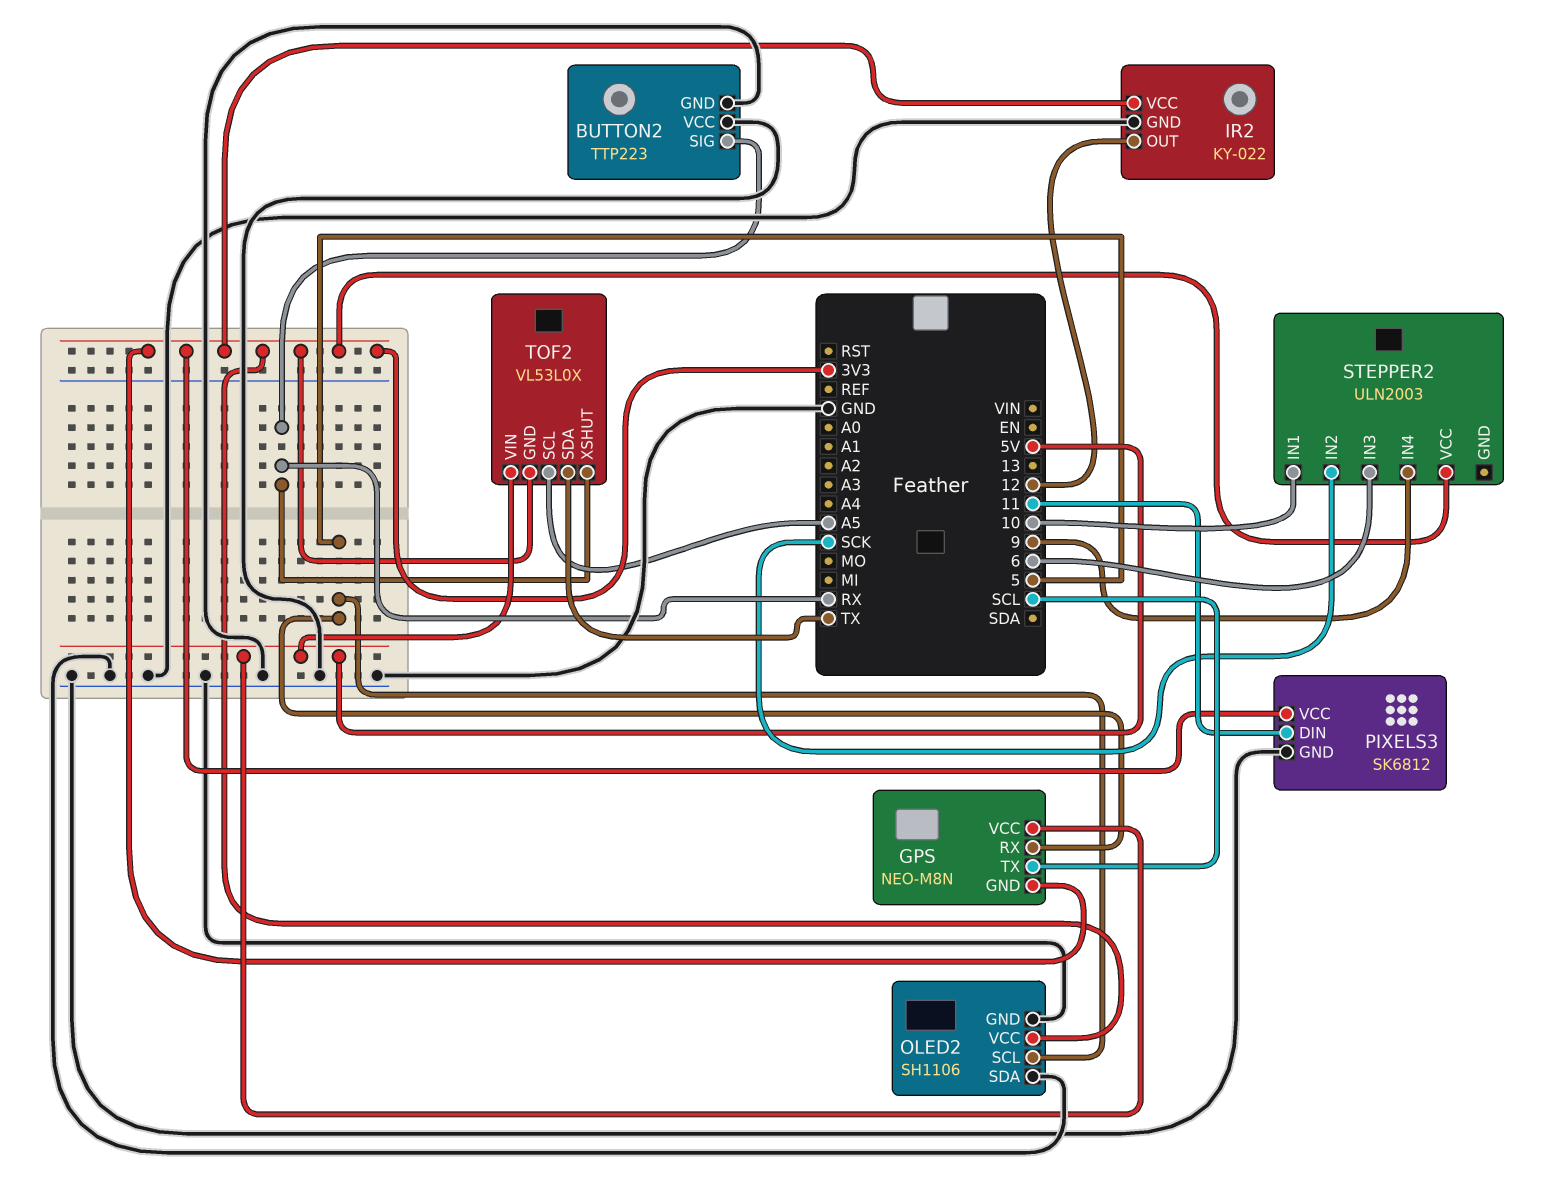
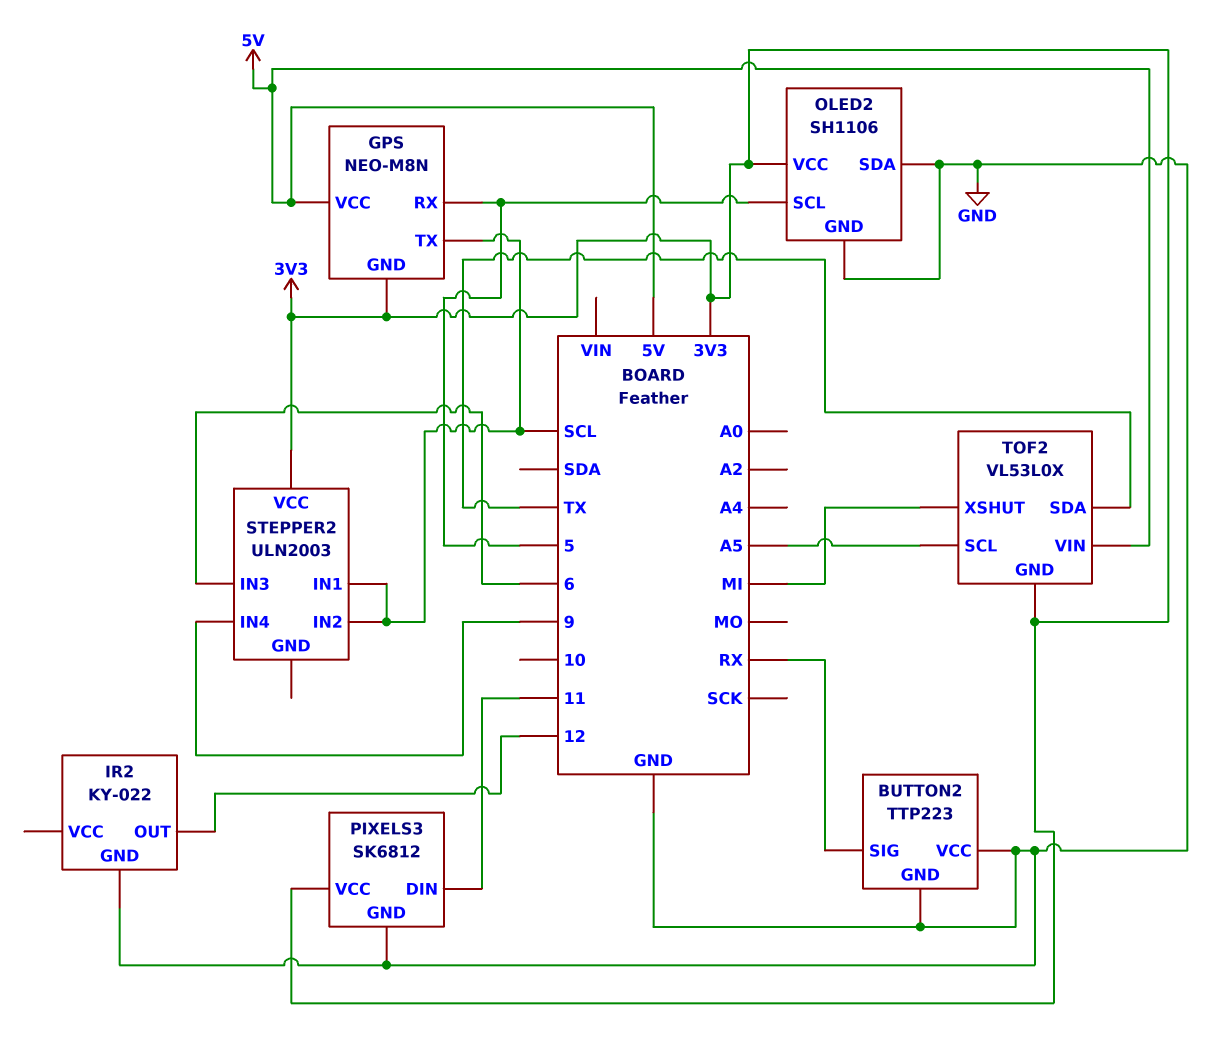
IR2 pin VCC: 3V3 -> none
STEPPER2 pin IN1: 10 -> SCL
STEPPER2 pin IN2: SCK -> SCL
TOF2 pin XSHUT: RX -> MI

